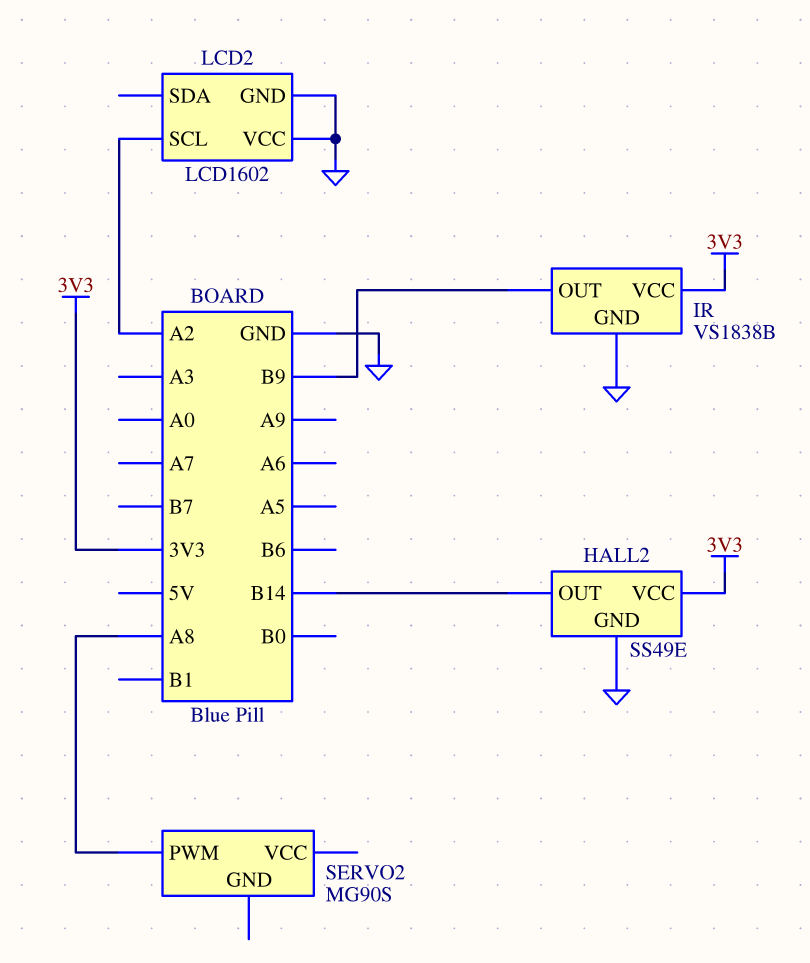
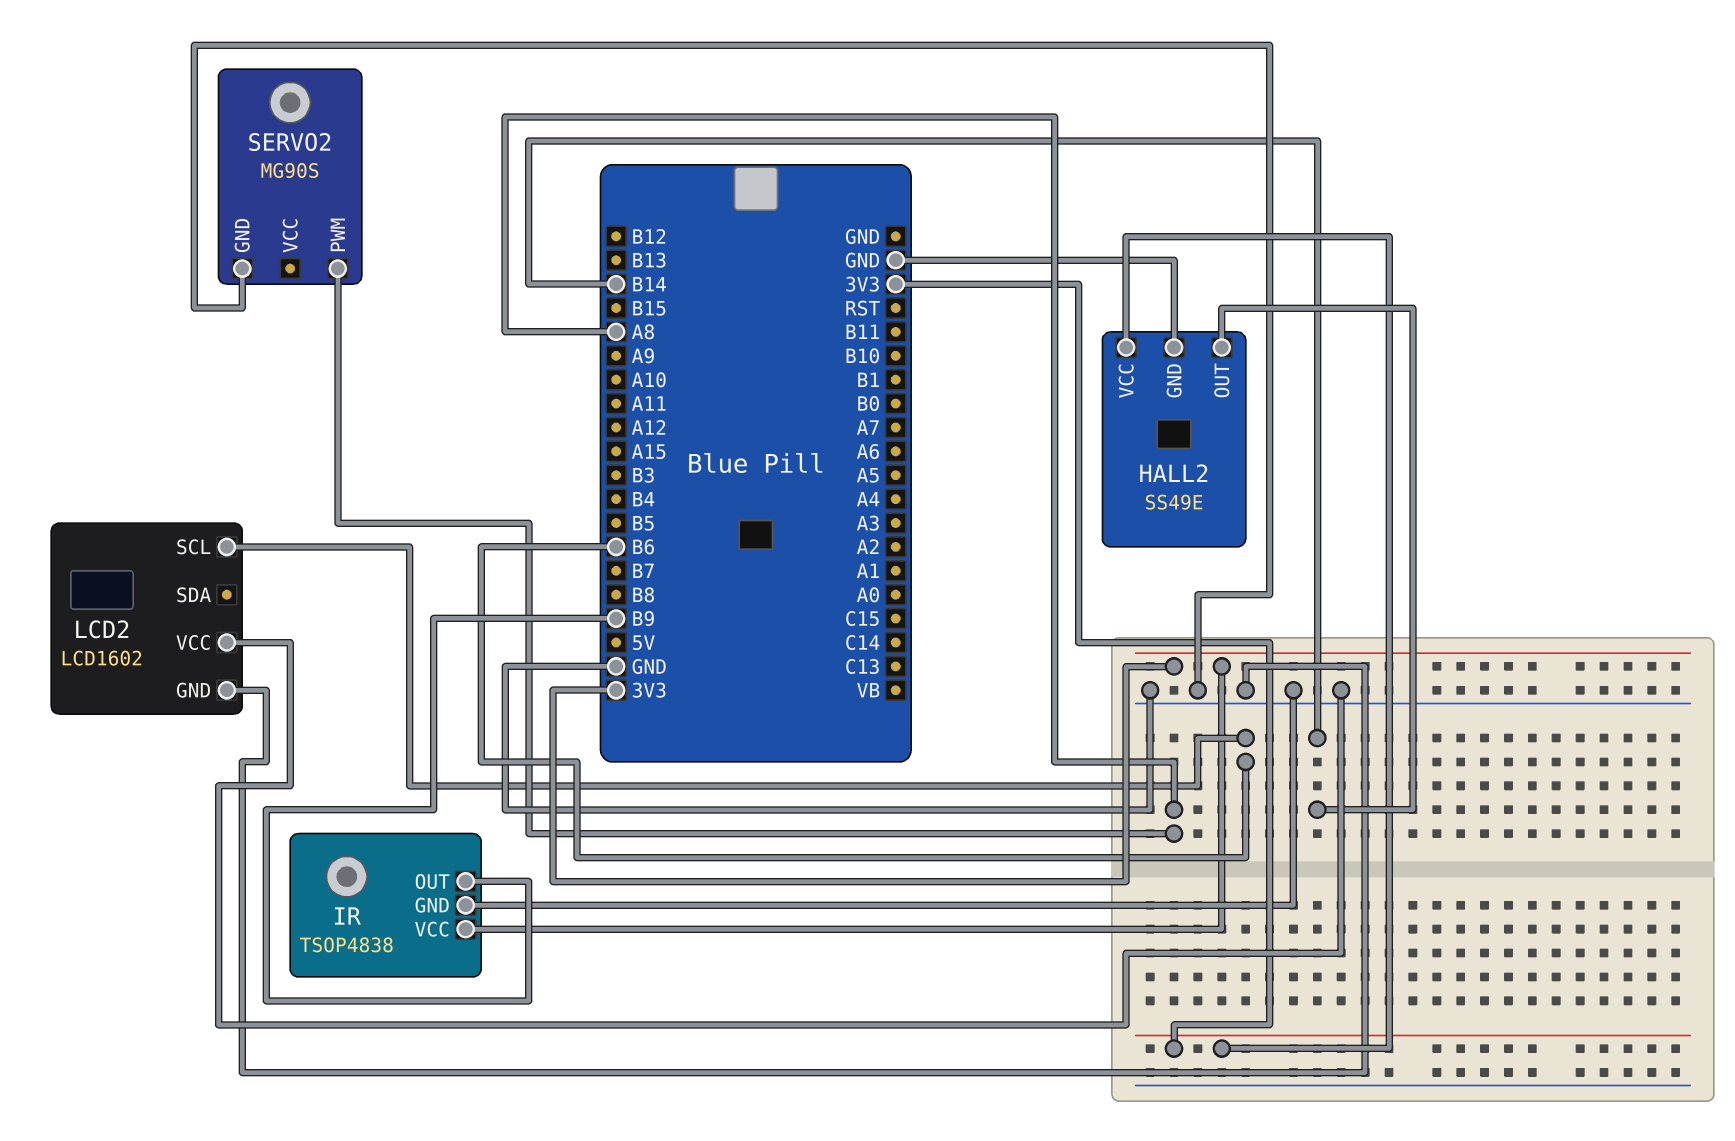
IR: VS1838B -> TSOP4838
LCD2 pin SCL: A2 -> B6
SERVO2 pin GND: none -> GND

